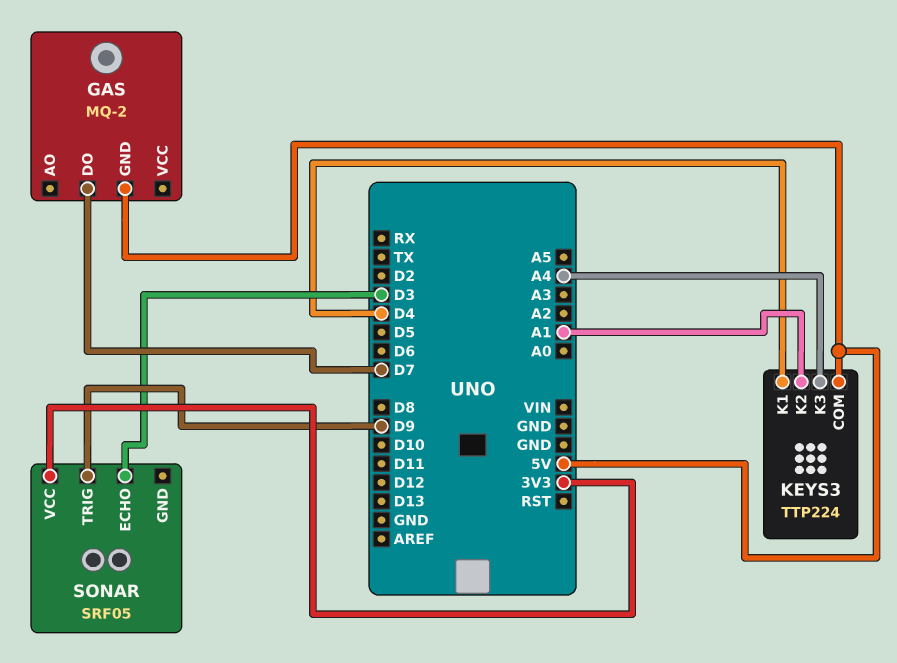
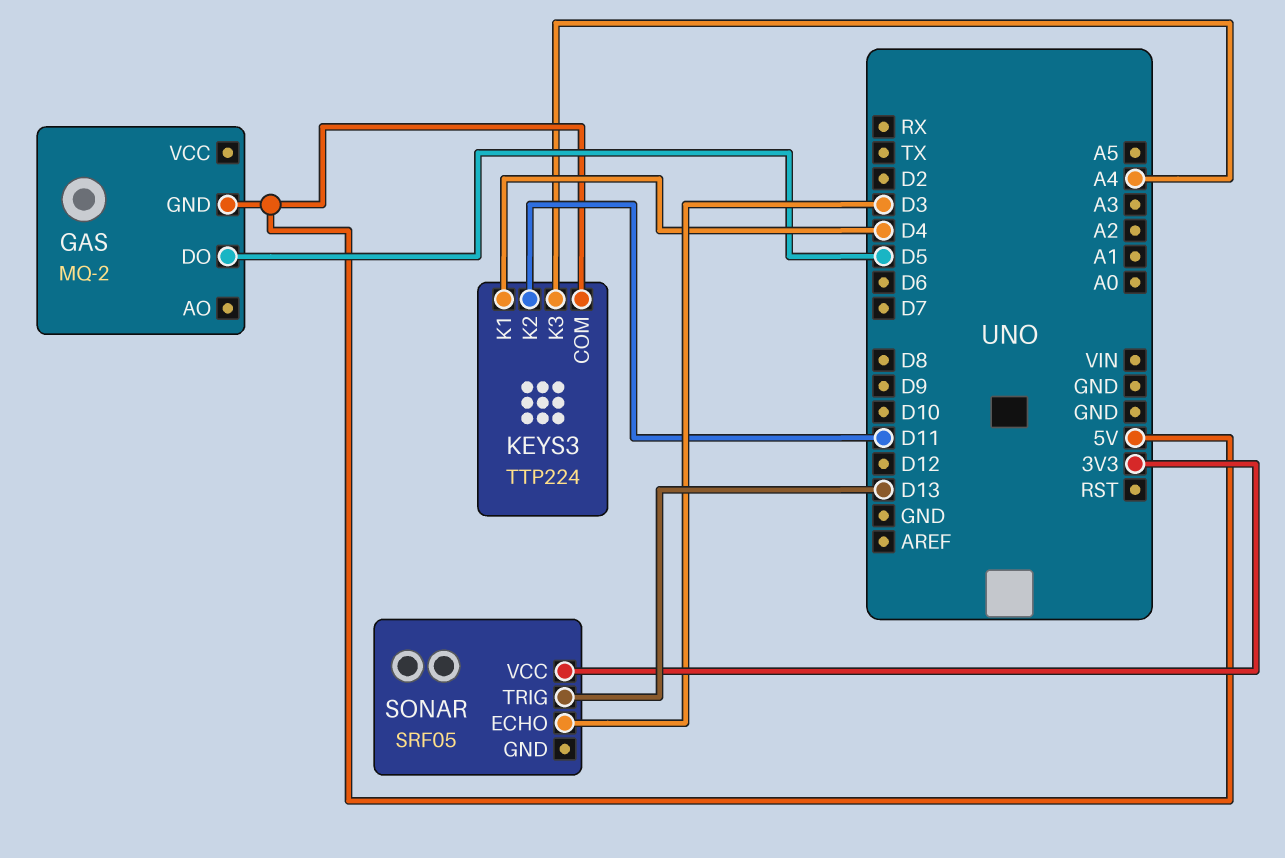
GAS pin DO: D7 -> D5
KEYS3 pin K2: A1 -> D11
SONAR pin TRIG: D9 -> D13

